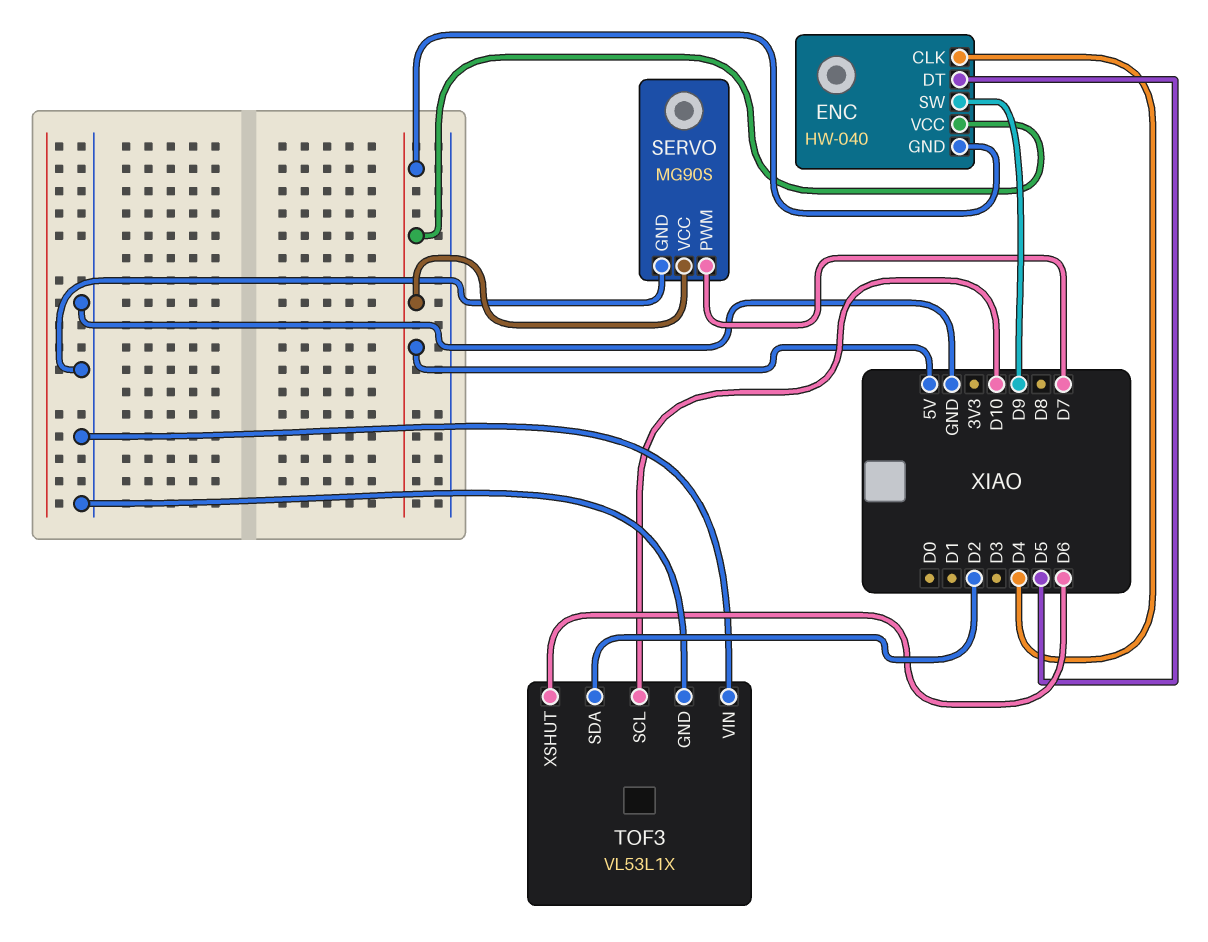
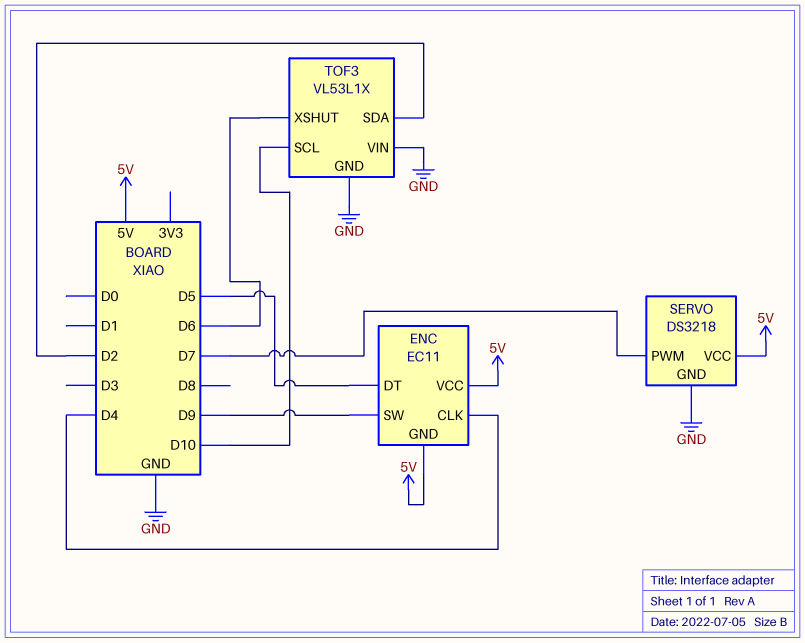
ENC: HW-040 -> EC11
SERVO: MG90S -> DS3218

